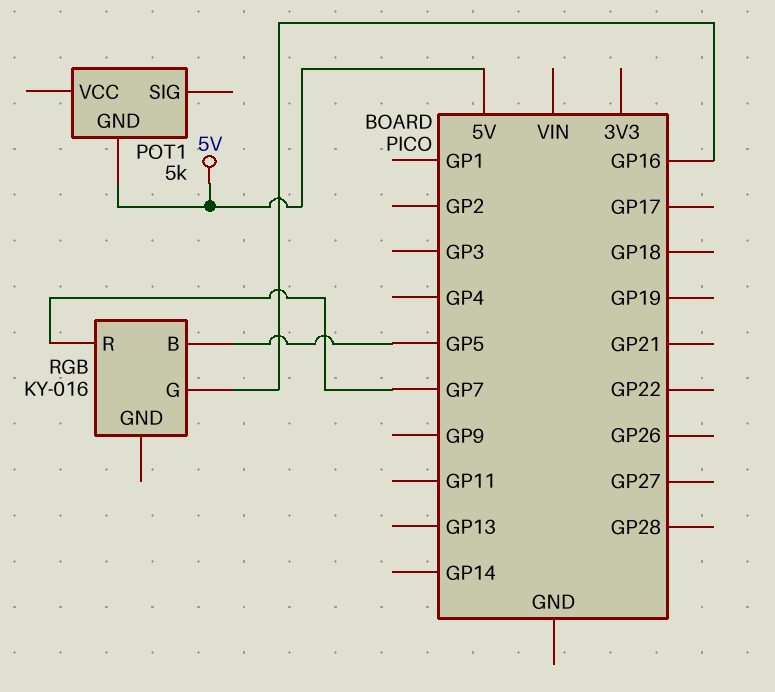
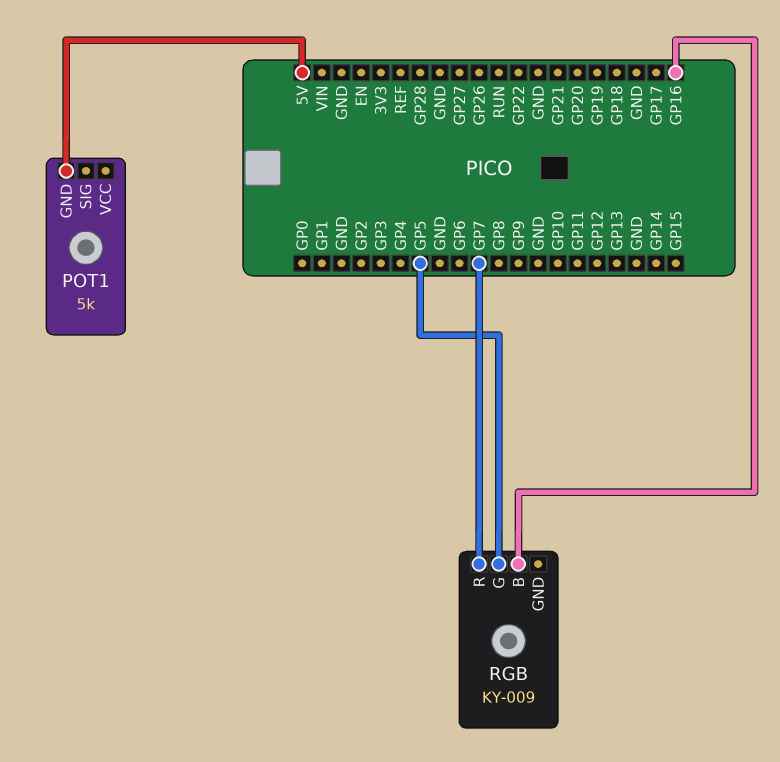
RGB: KY-016 -> KY-009
RGB pin B: GP5 -> GP16
RGB pin G: GP16 -> GP5

